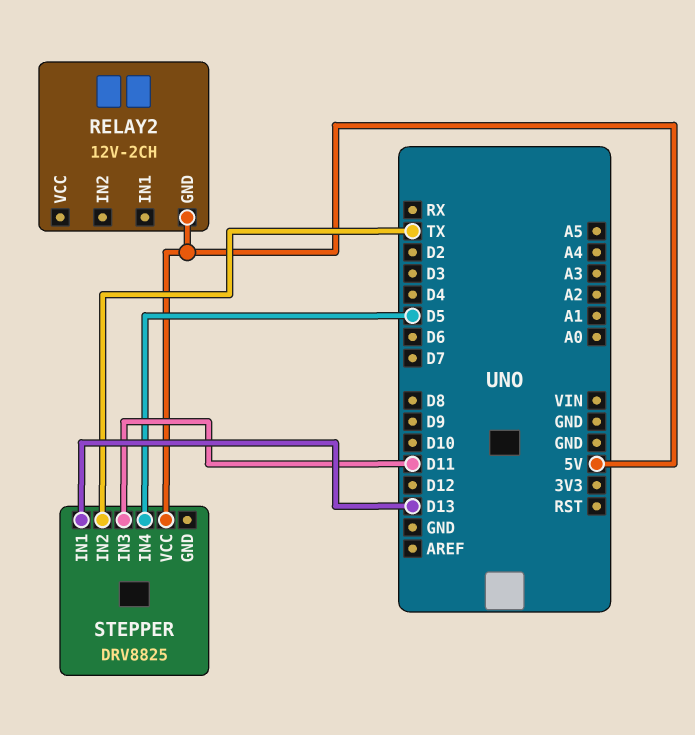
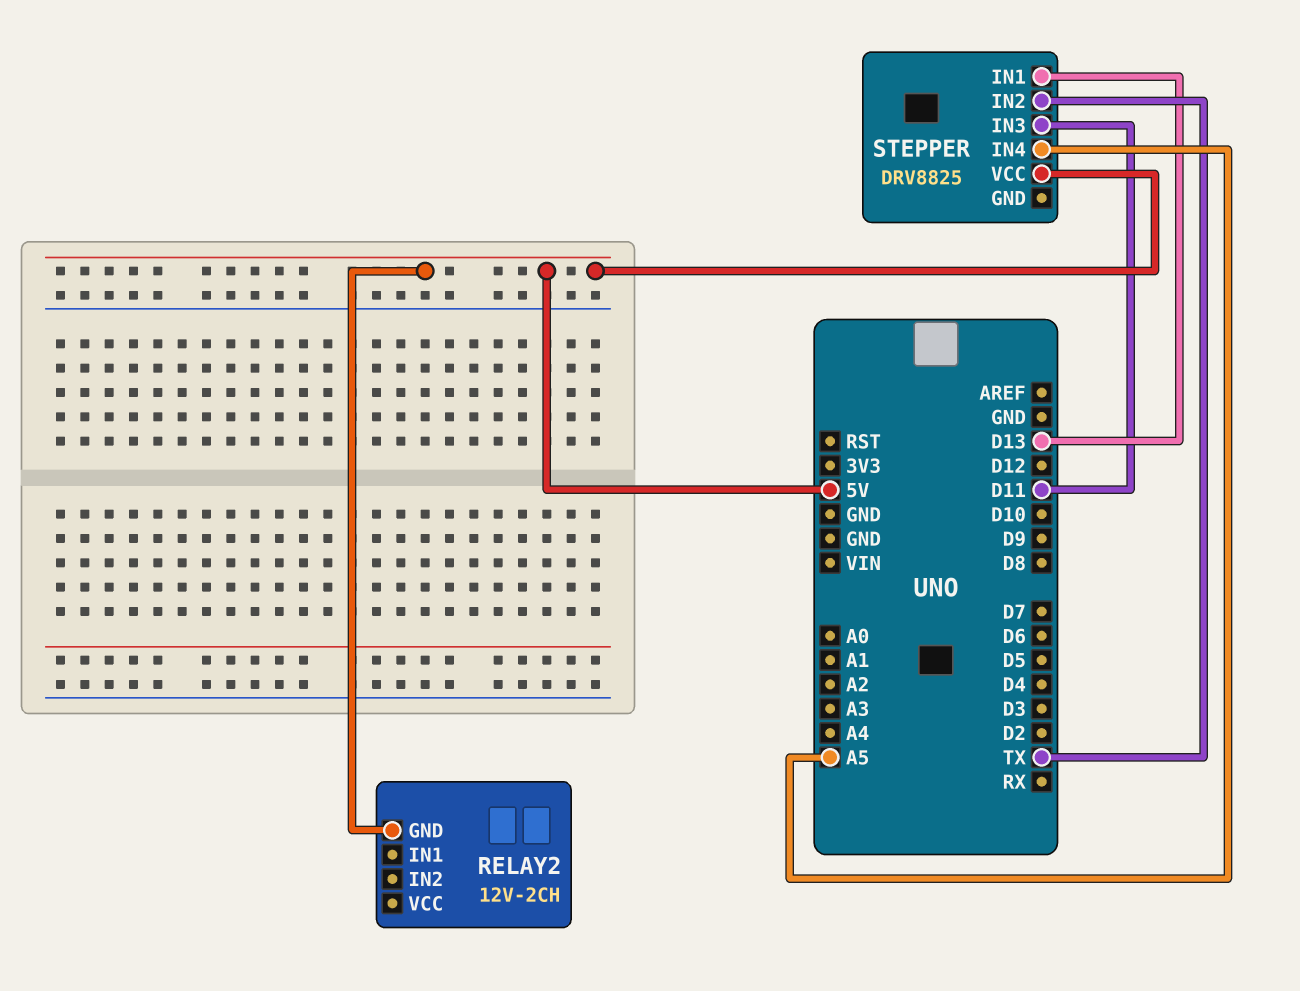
STEPPER pin IN4: D5 -> A5

